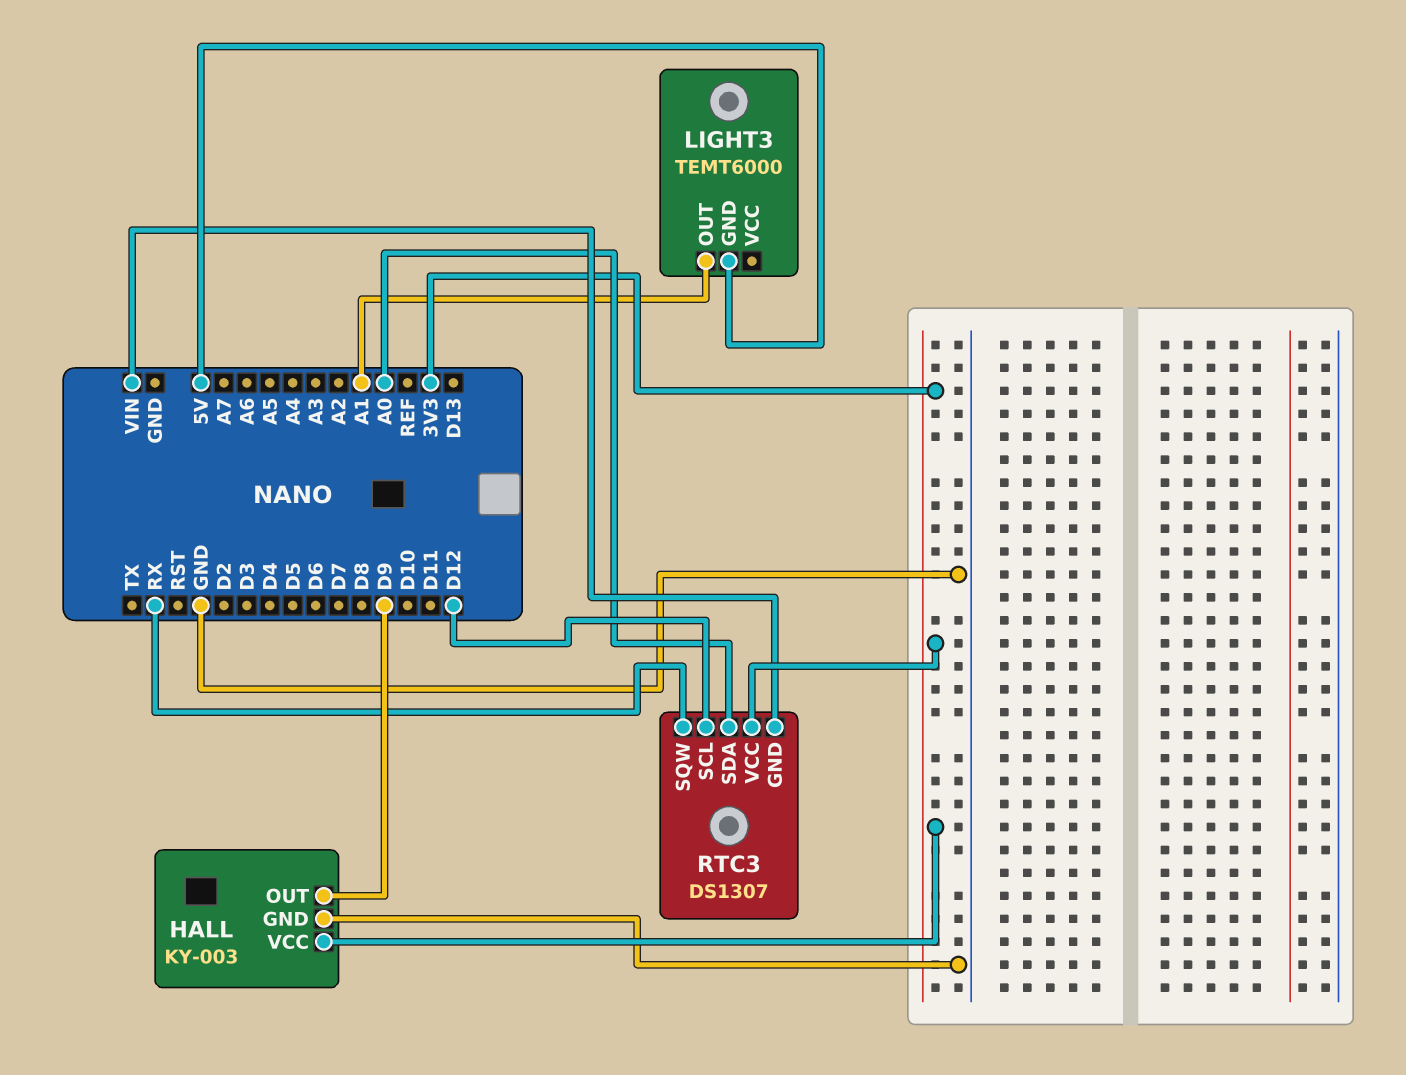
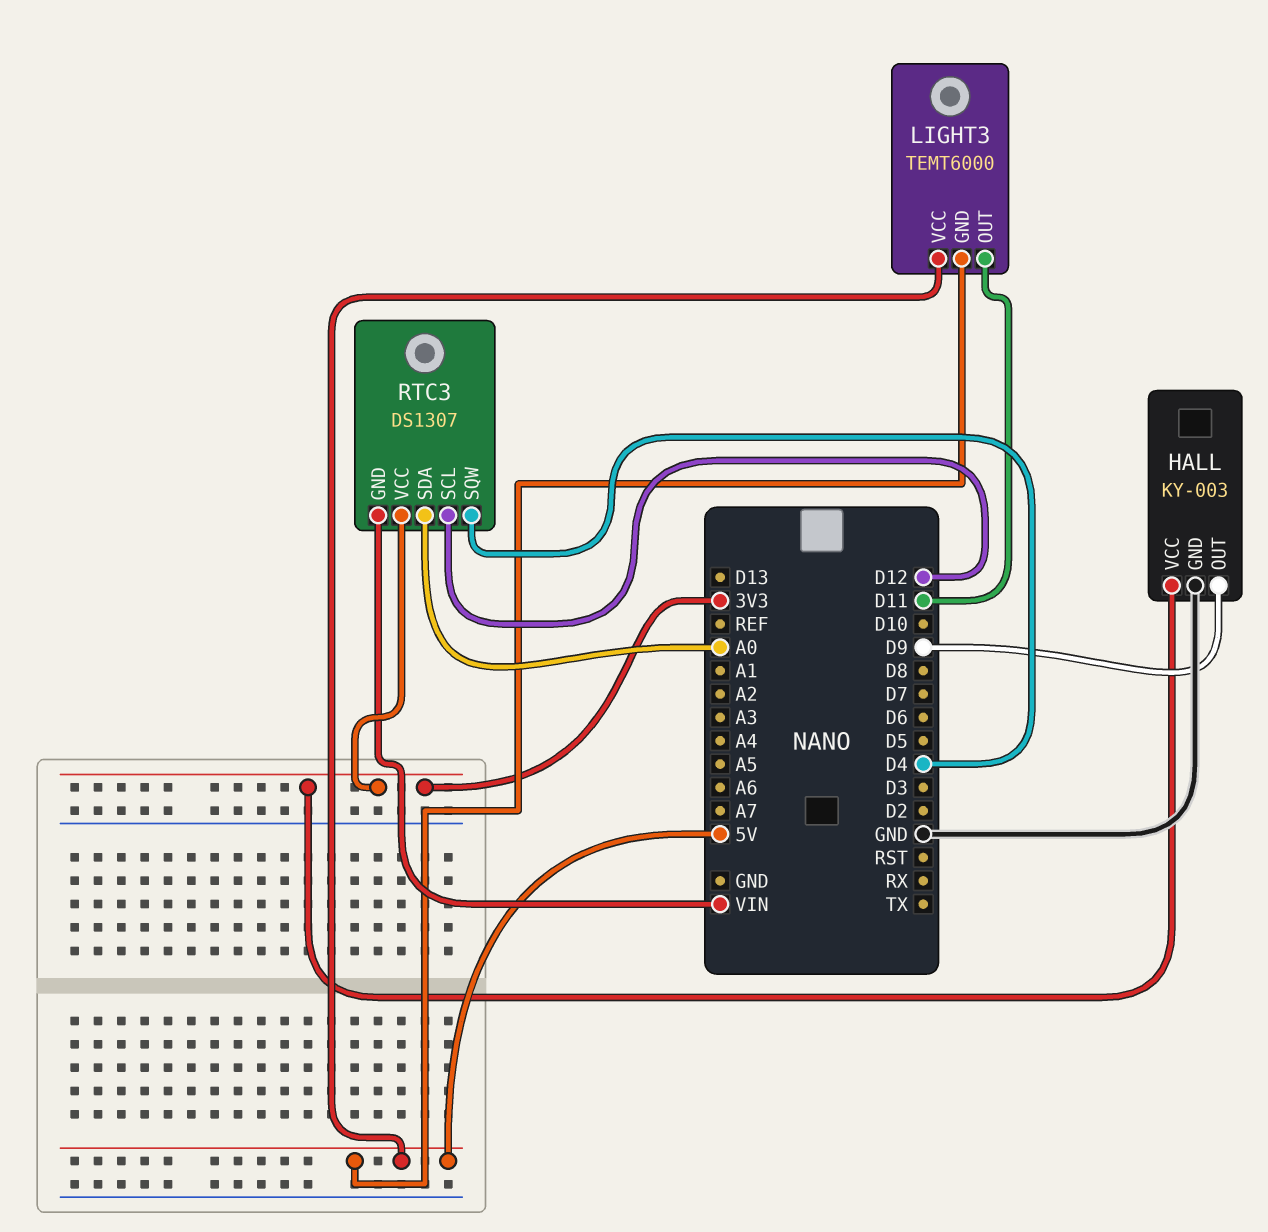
LIGHT3 pin OUT: A1 -> D11
LIGHT3 pin VCC: none -> 5V
RTC3 pin SQW: RX -> D4

